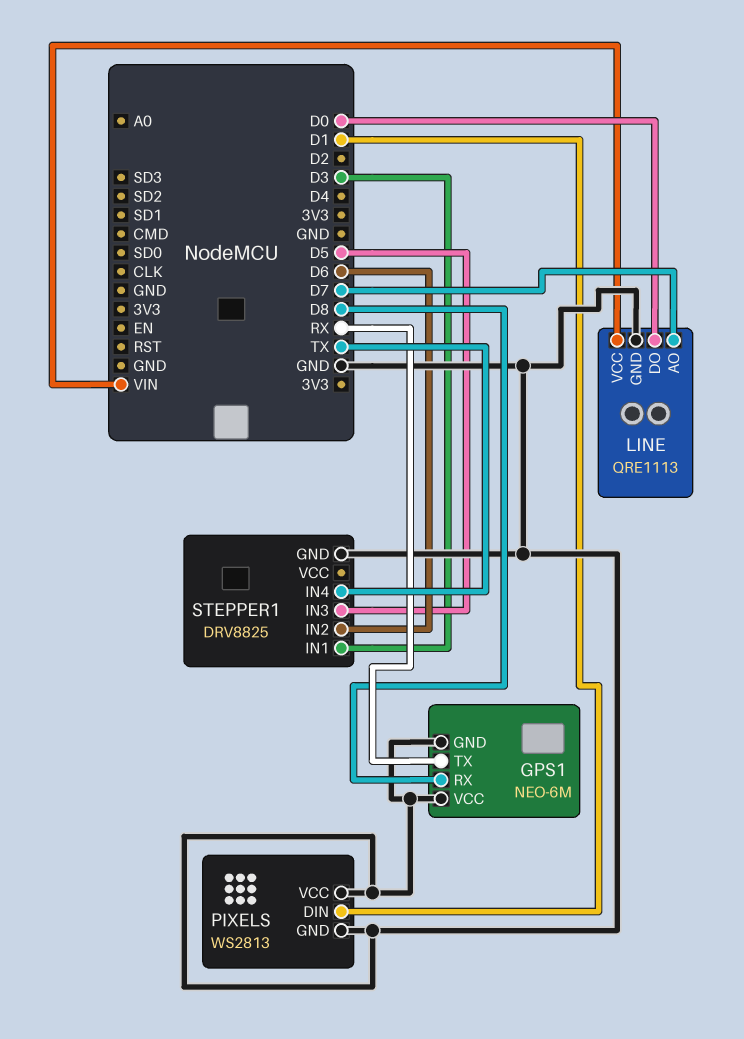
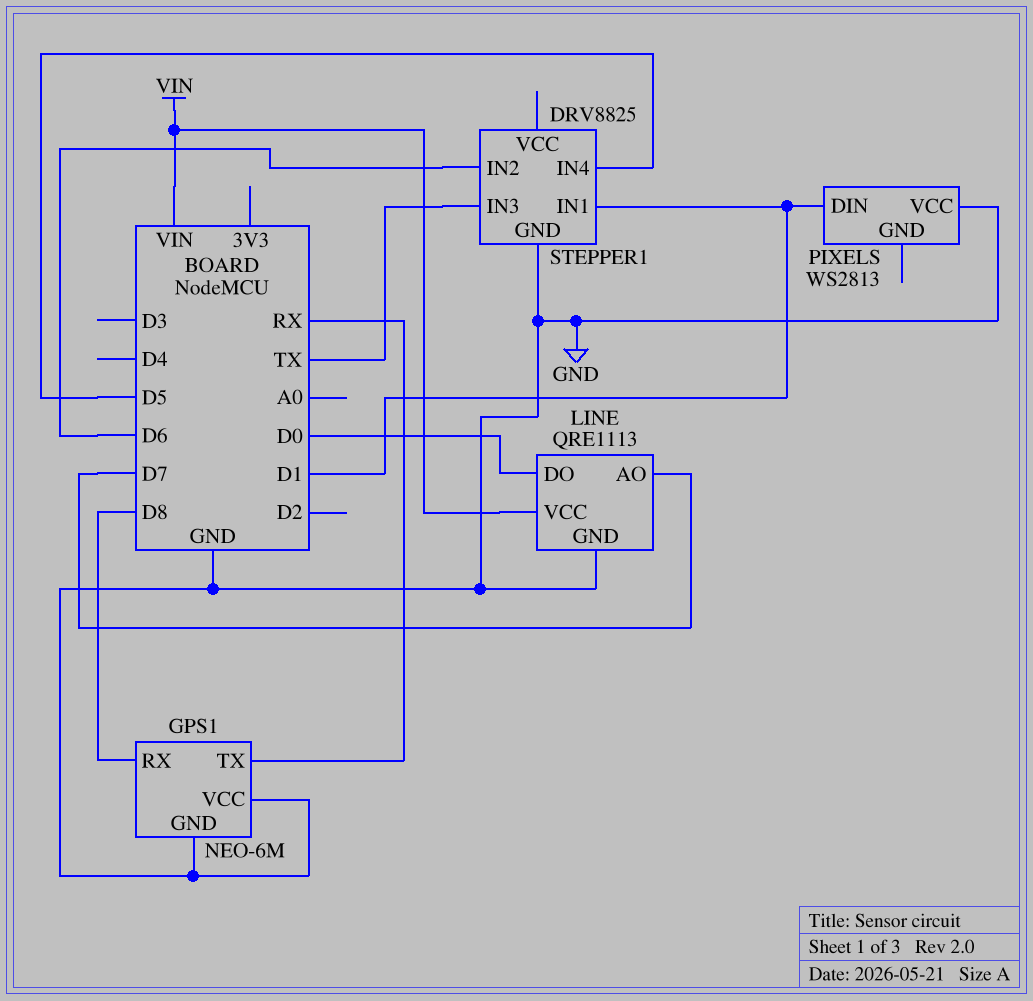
PIXELS pin GND: GND -> none
STEPPER1 pin IN1: D3 -> D1
STEPPER1 pin IN3: D5 -> TX
STEPPER1 pin IN4: TX -> D5

